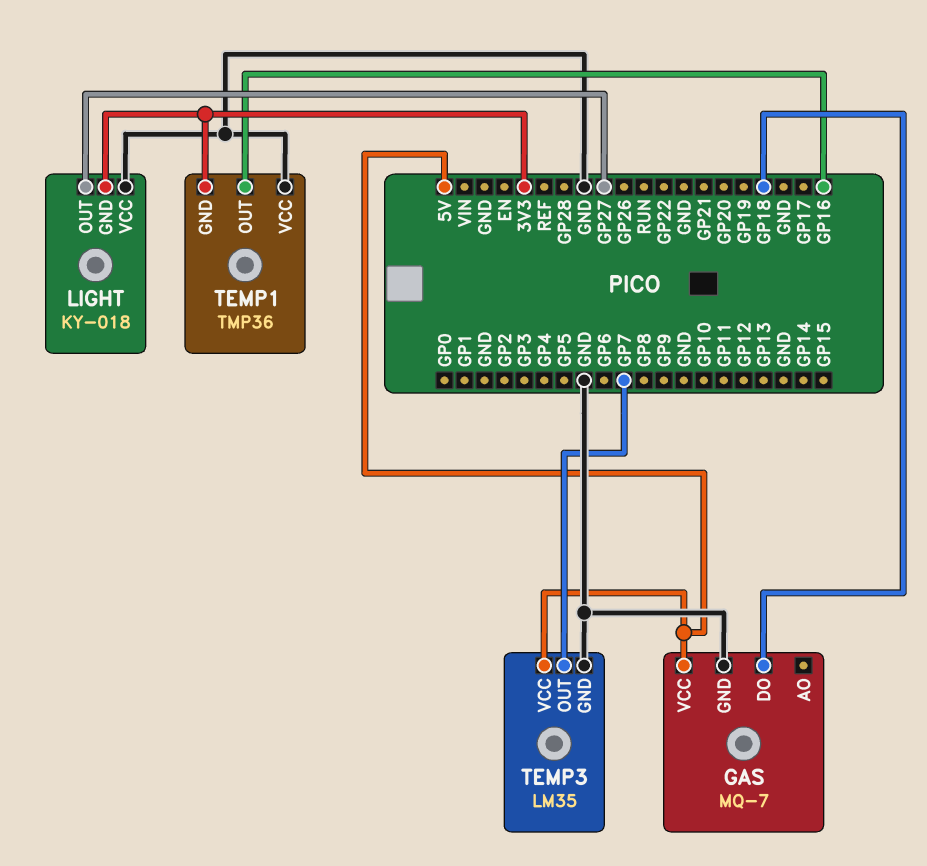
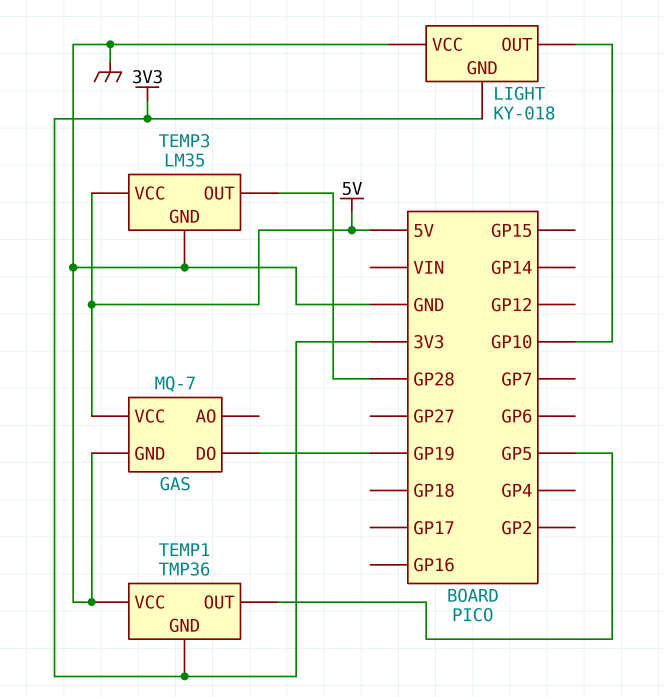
GAS pin DO: GP18 -> GP19
LIGHT pin OUT: GP27 -> GP10
TEMP1 pin OUT: GP16 -> GP5
TEMP3 pin OUT: GP7 -> GP28

